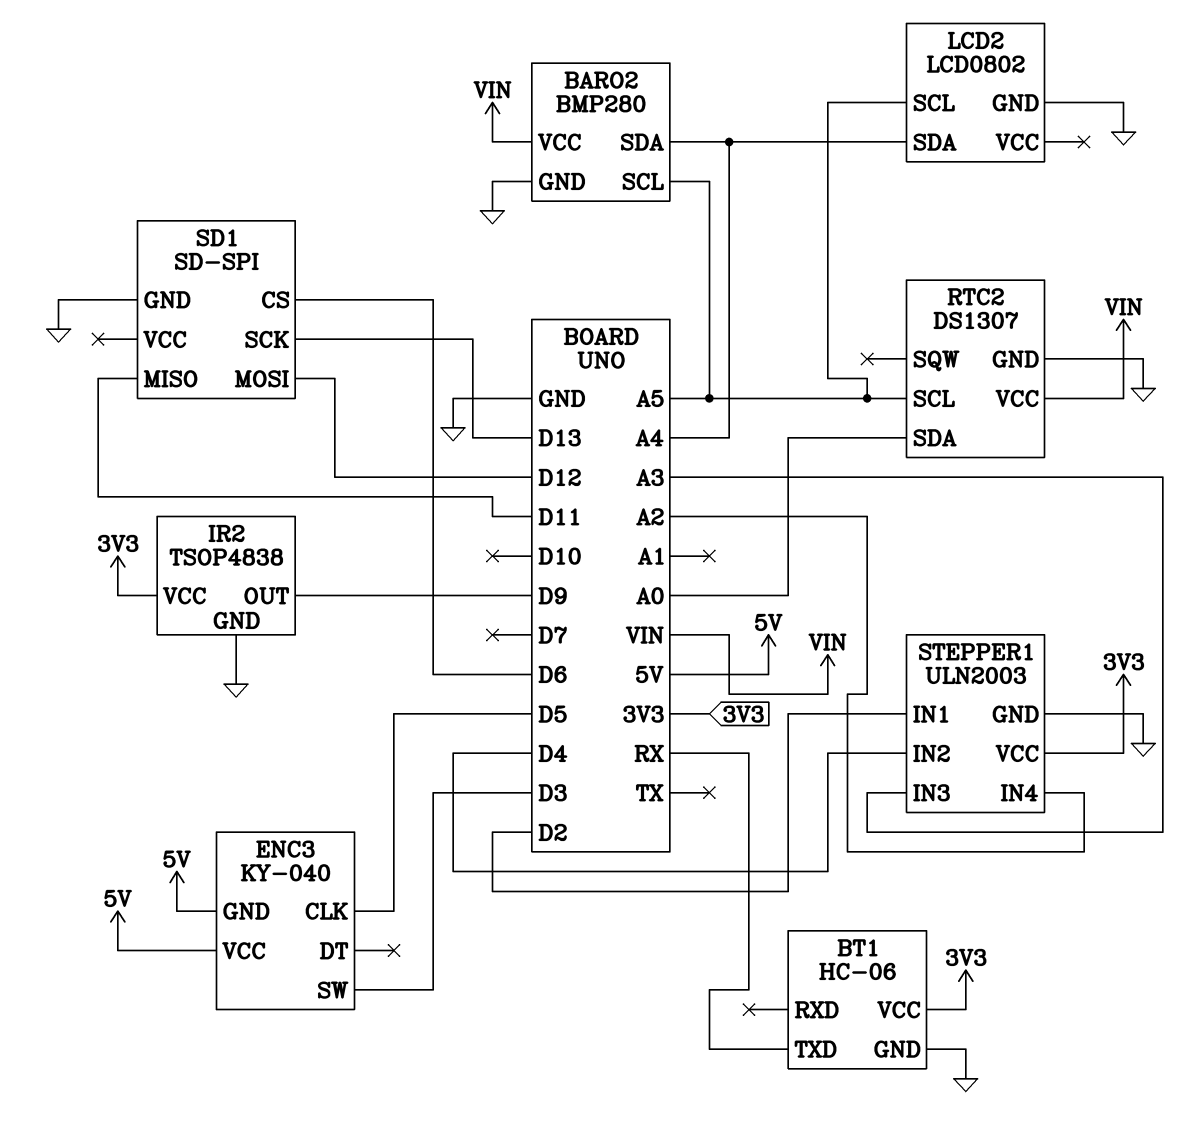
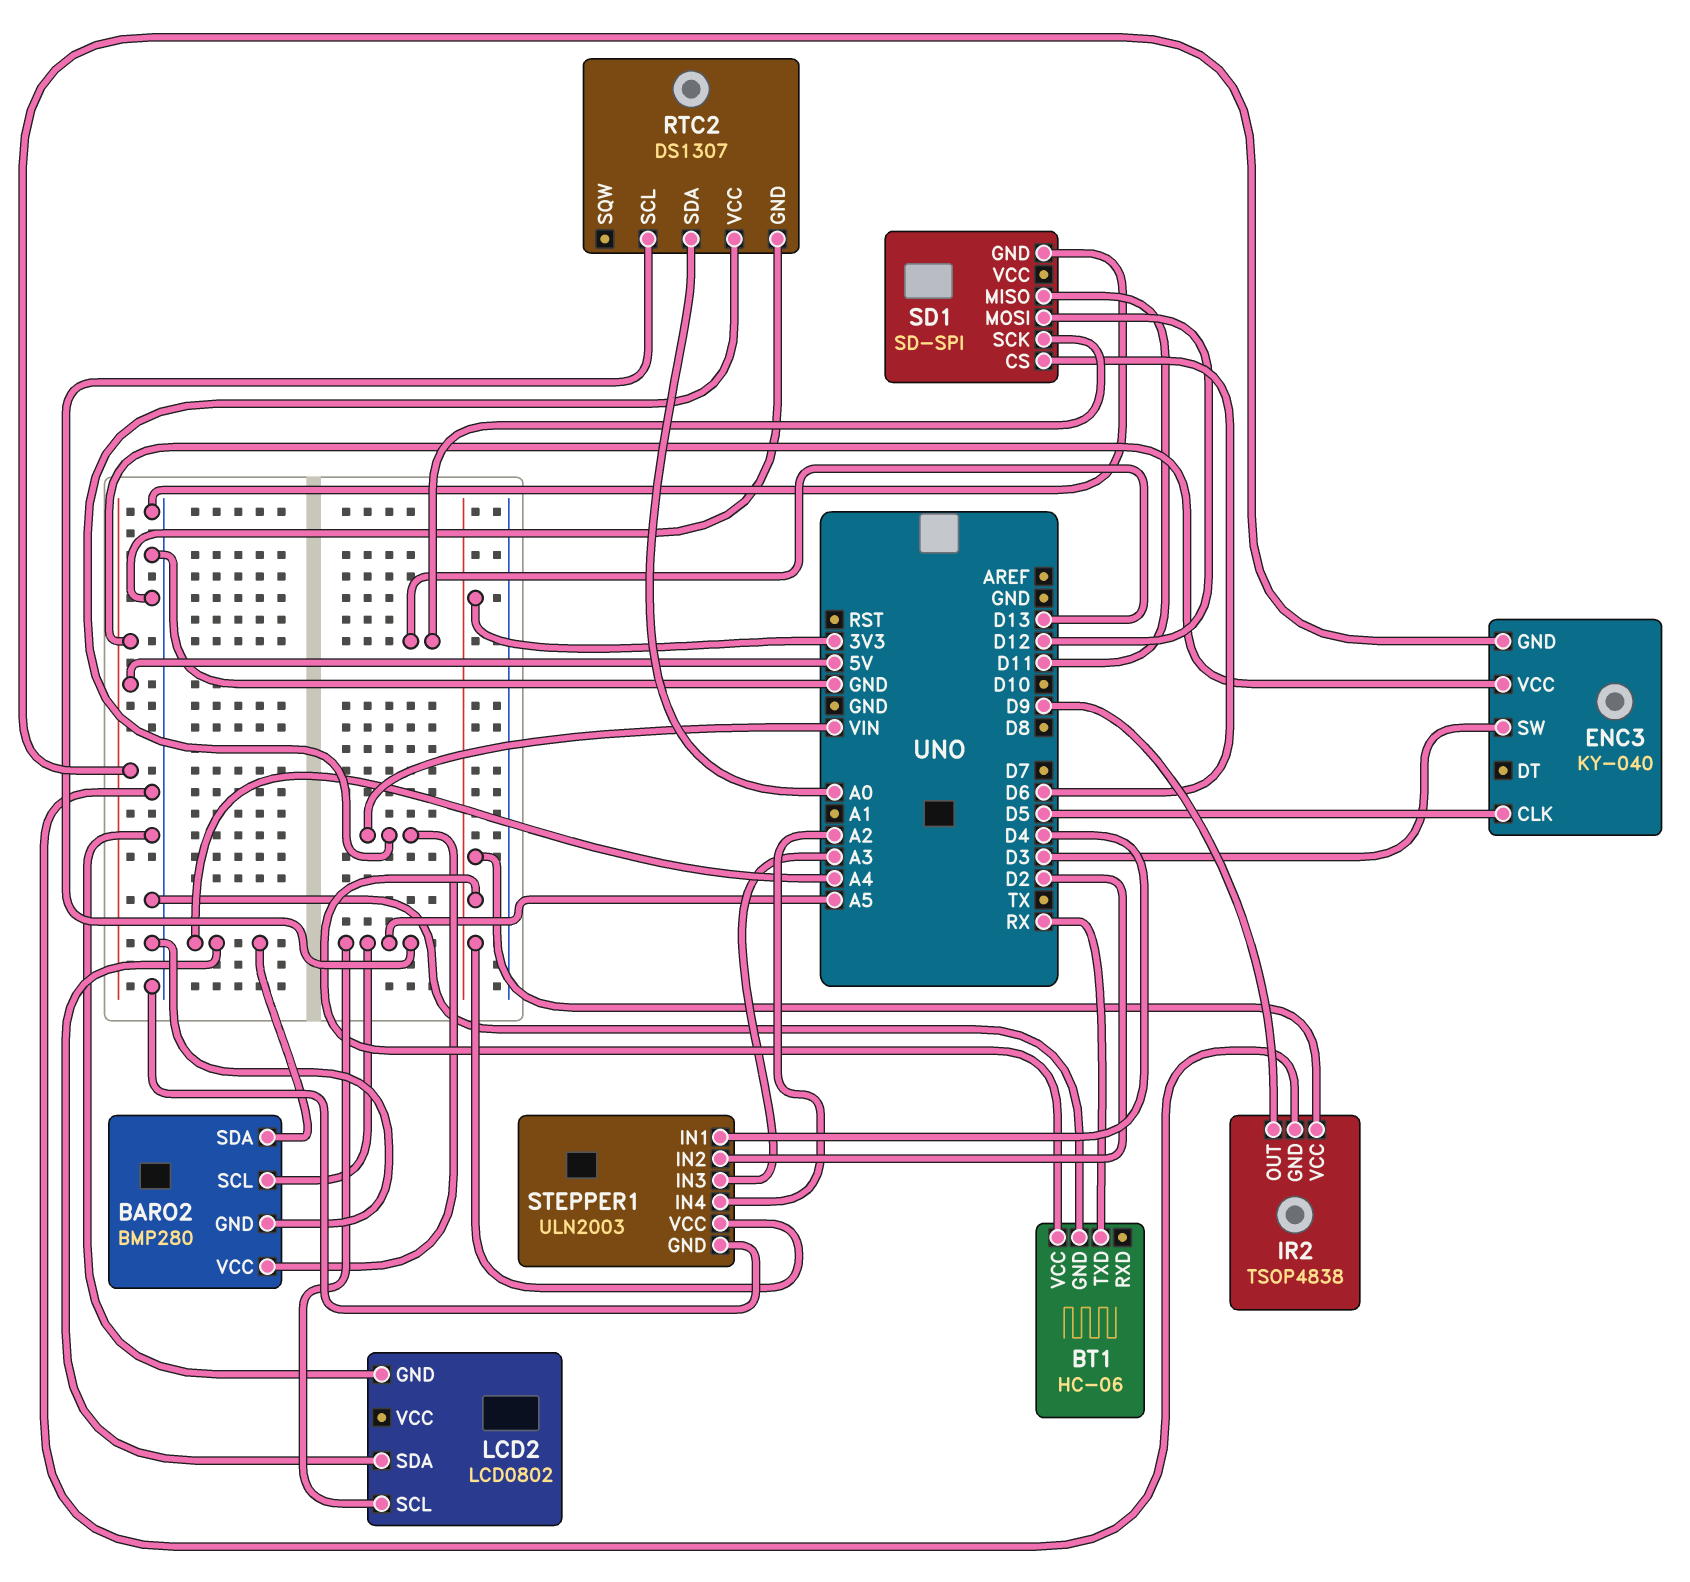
STEPPER1 pin IN1: D2 -> D4
STEPPER1 pin IN2: D4 -> D2

